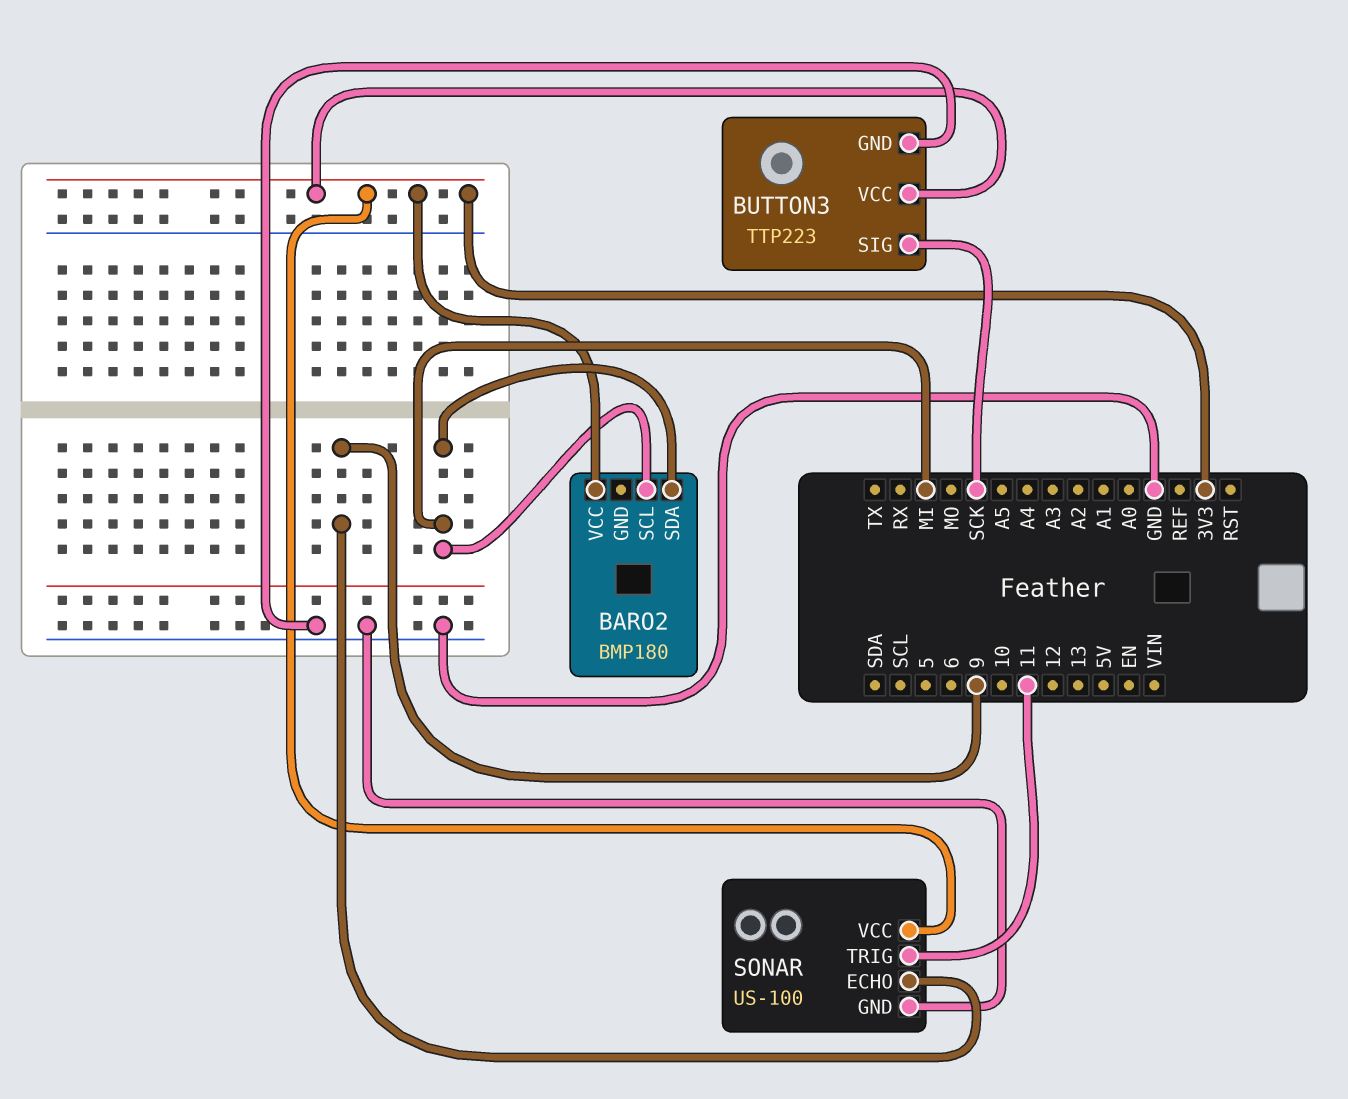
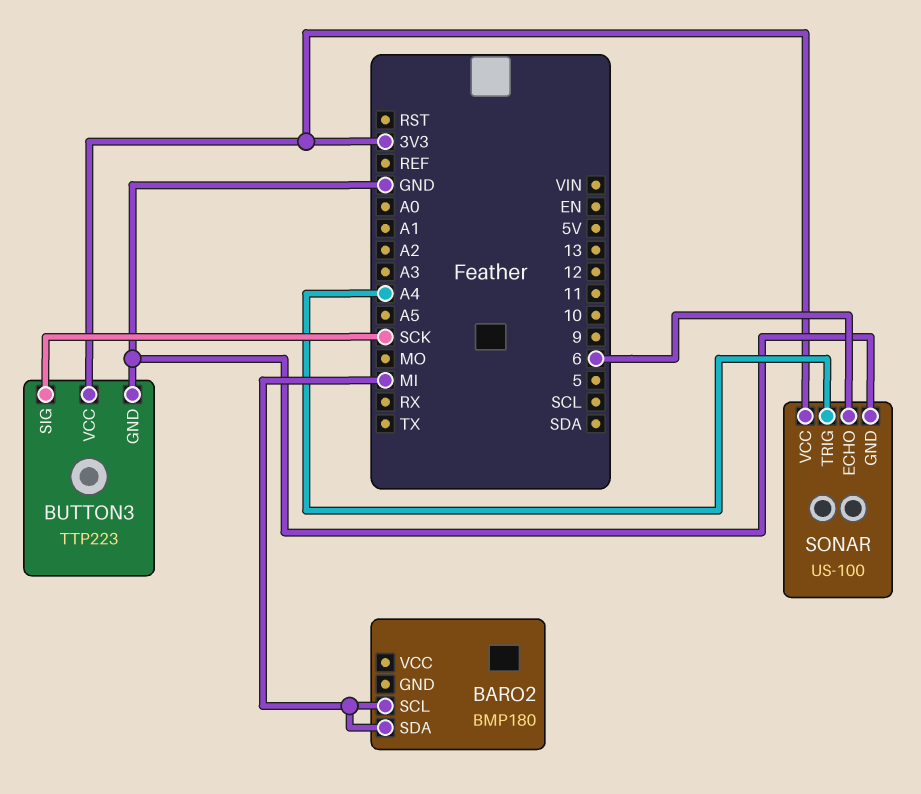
BARO2 pin VCC: 3V3 -> none
SONAR pin ECHO: 9 -> 6
SONAR pin TRIG: 11 -> A4

